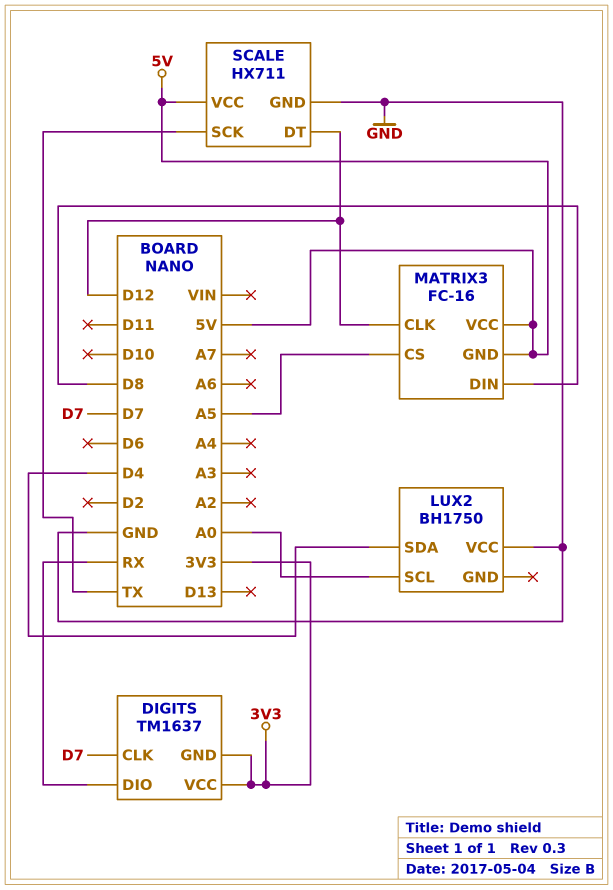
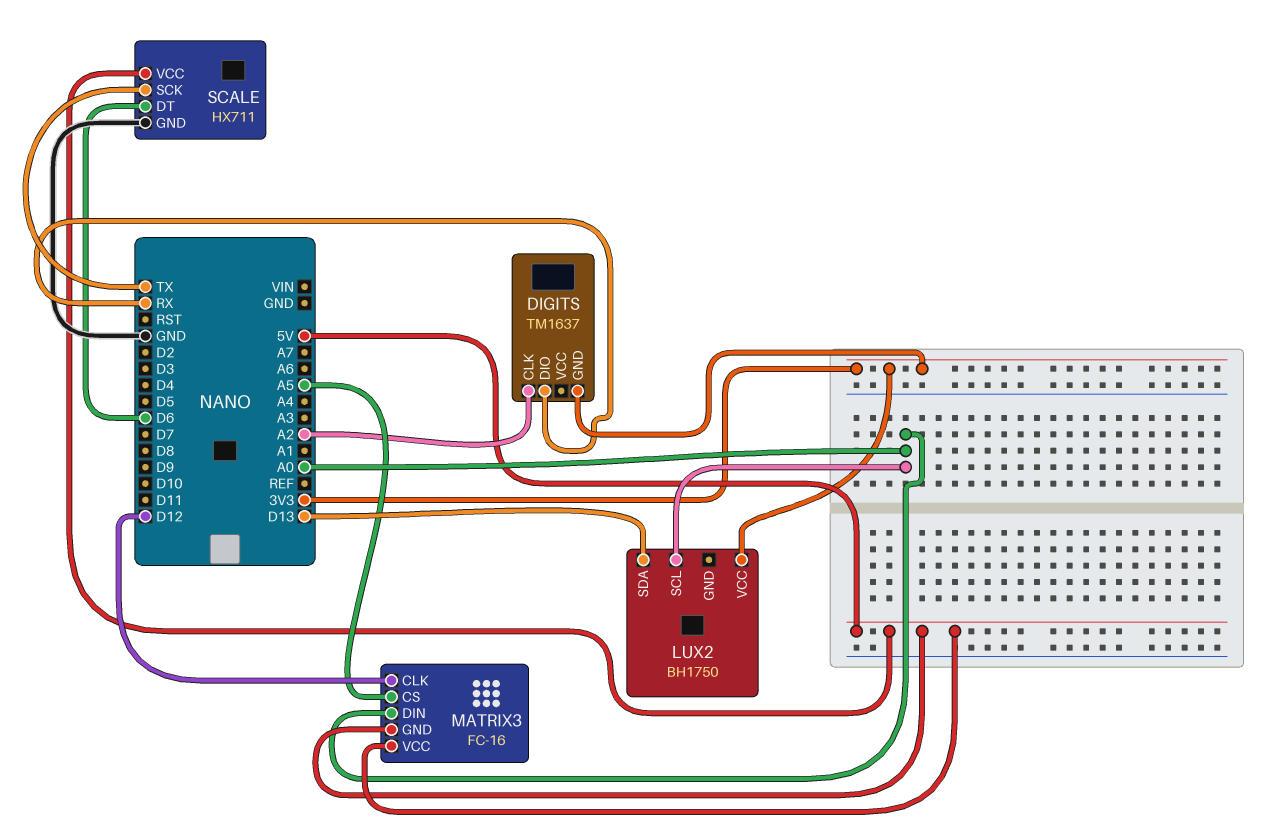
DIGITS pin CLK: D7 -> A2
DIGITS pin VCC: 3V3 -> none
LUX2 pin SDA: D4 -> D13
LUX2 pin VCC: GND -> 3V3
MATRIX3 pin DIN: D8 -> A0
SCALE pin DT: D12 -> D6

